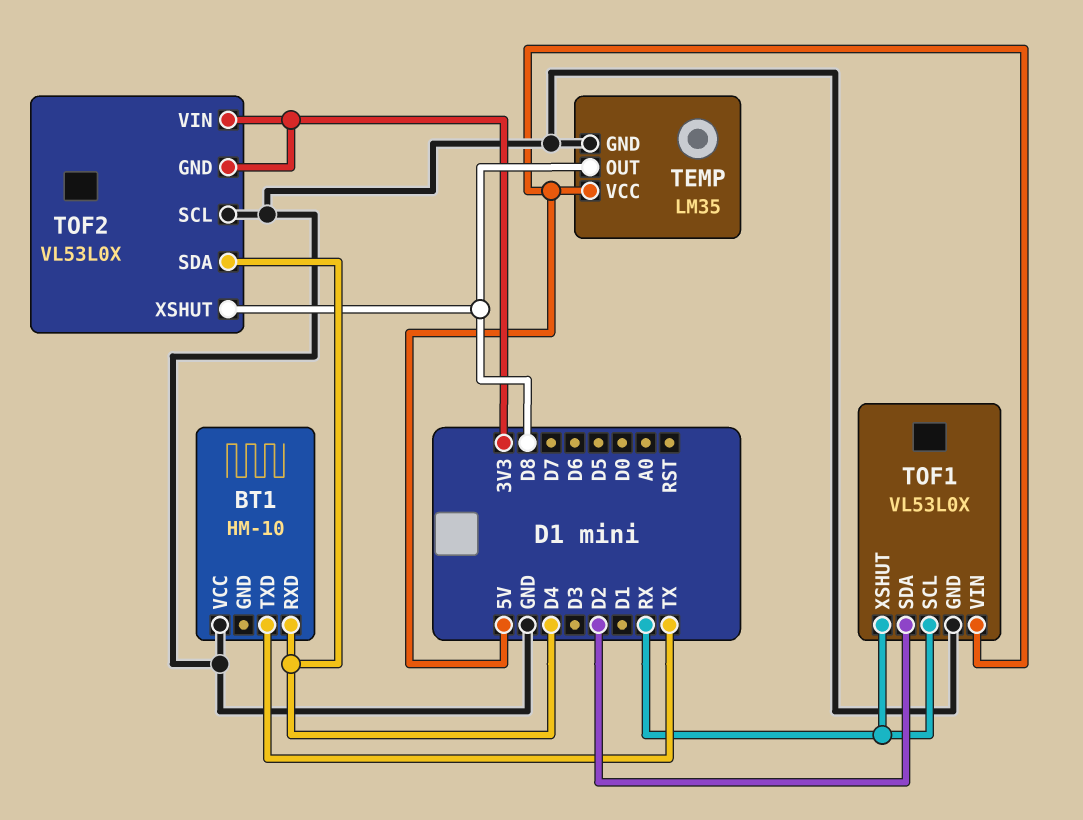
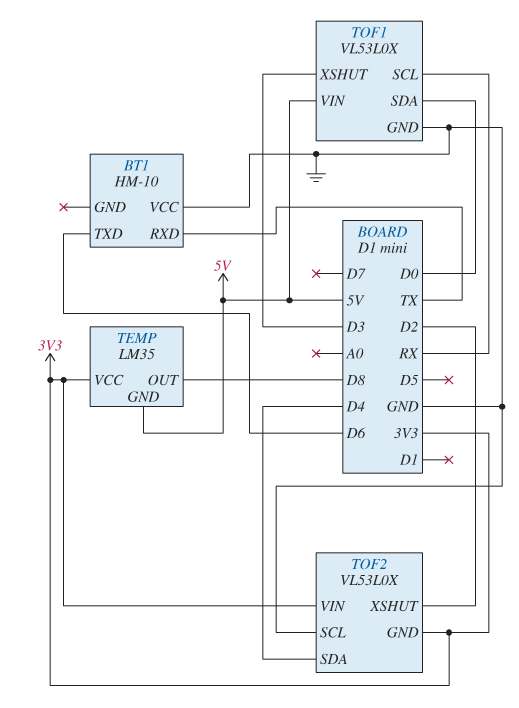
BT1 pin RXD: D4 -> TX
BT1 pin TXD: TX -> D6
TEMP pin GND: GND -> 5V
TEMP pin VCC: 5V -> 3V3
TOF1 pin SDA: D2 -> D0
TOF1 pin XSHUT: RX -> D3
TOF2 pin XSHUT: D8 -> D2

